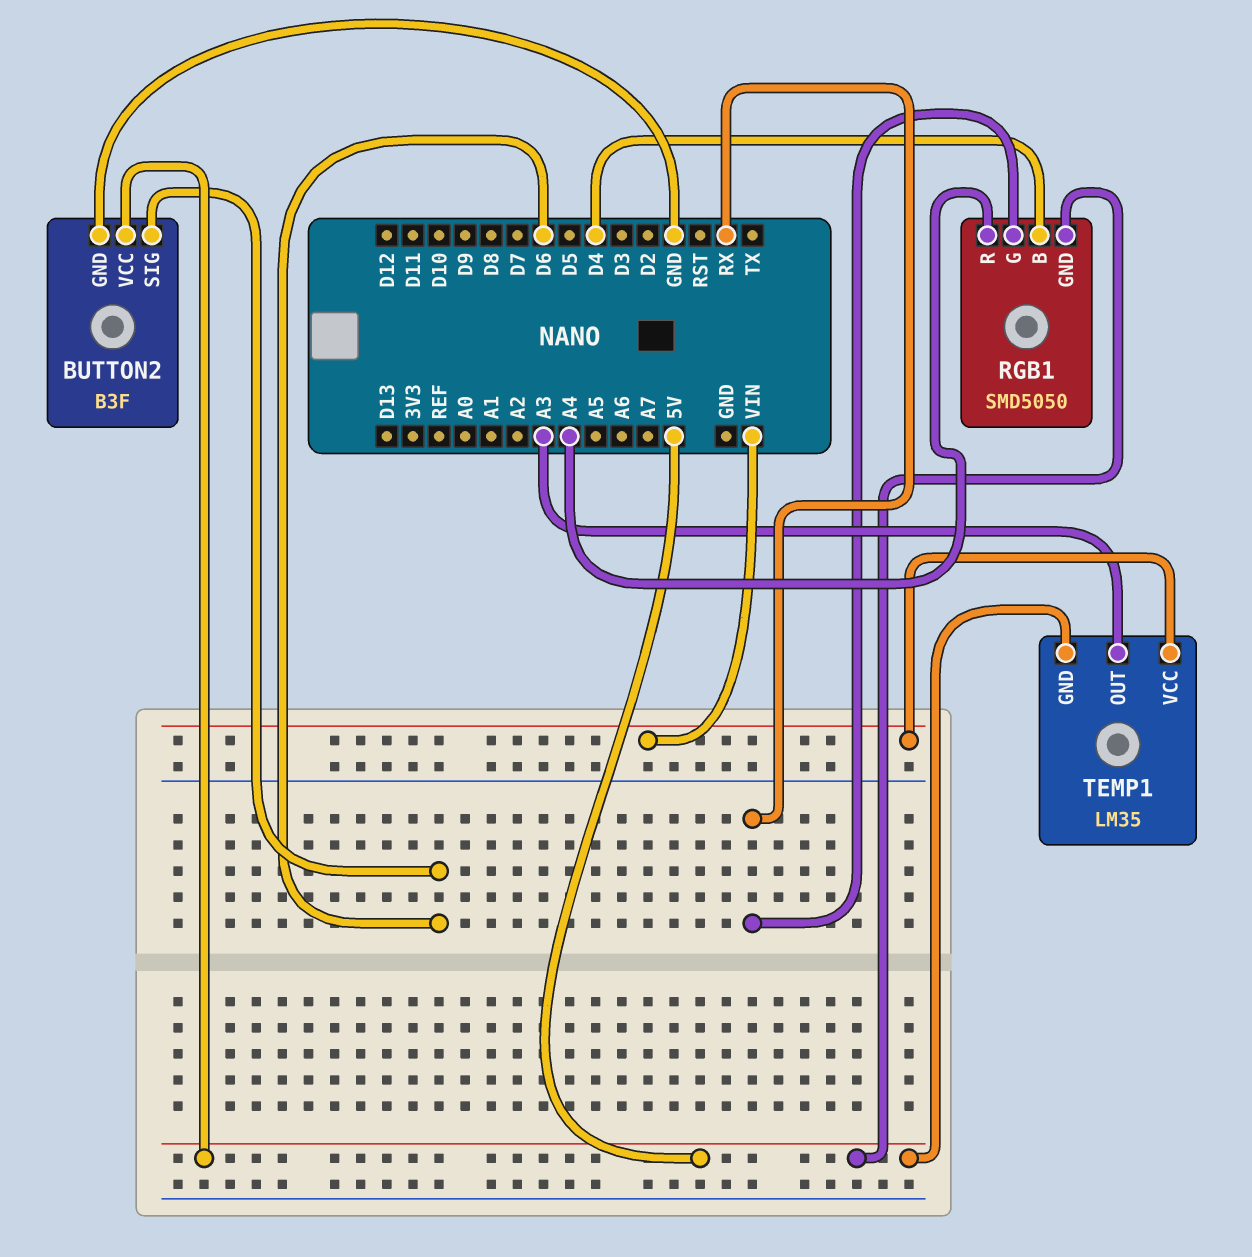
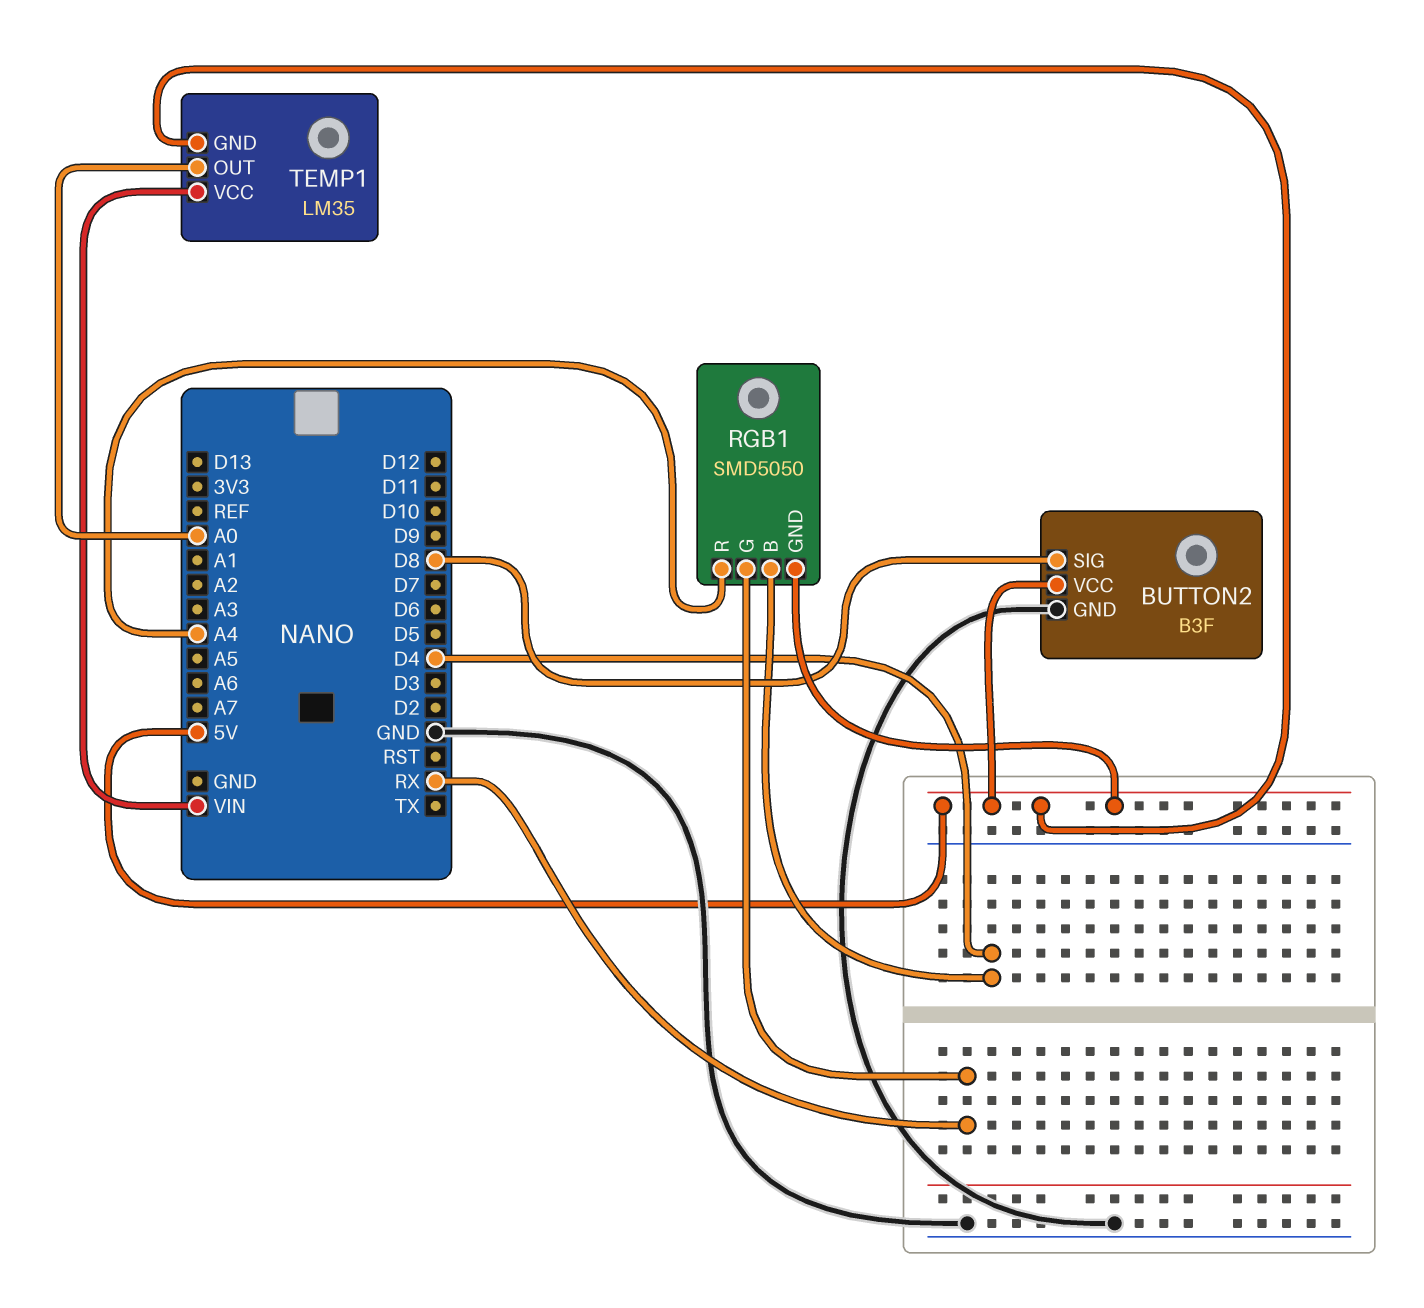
BUTTON2 pin SIG: D6 -> D8
TEMP1 pin OUT: A3 -> A0

